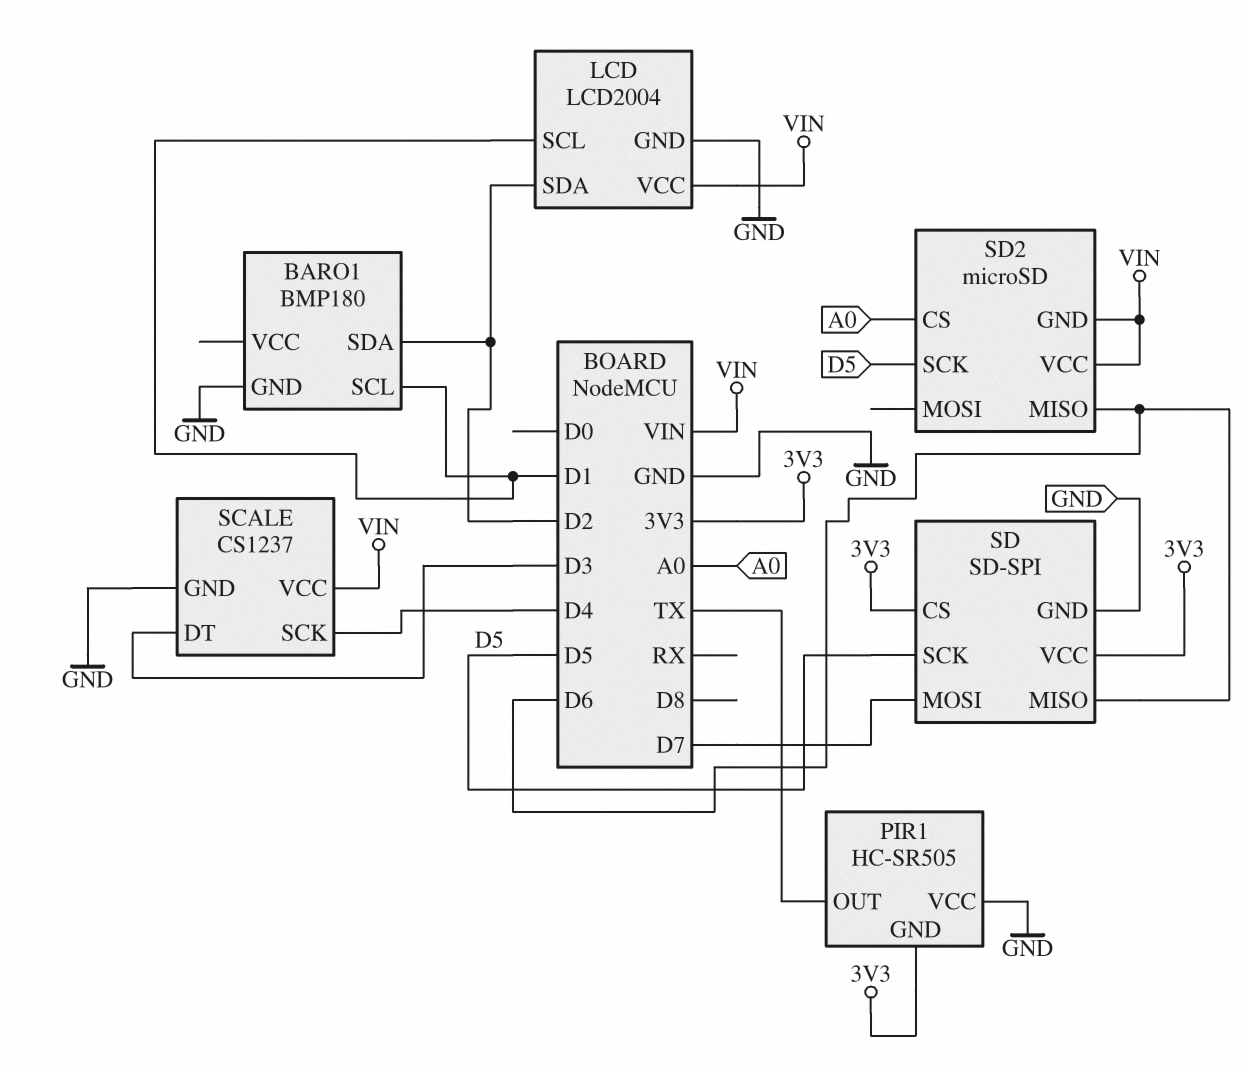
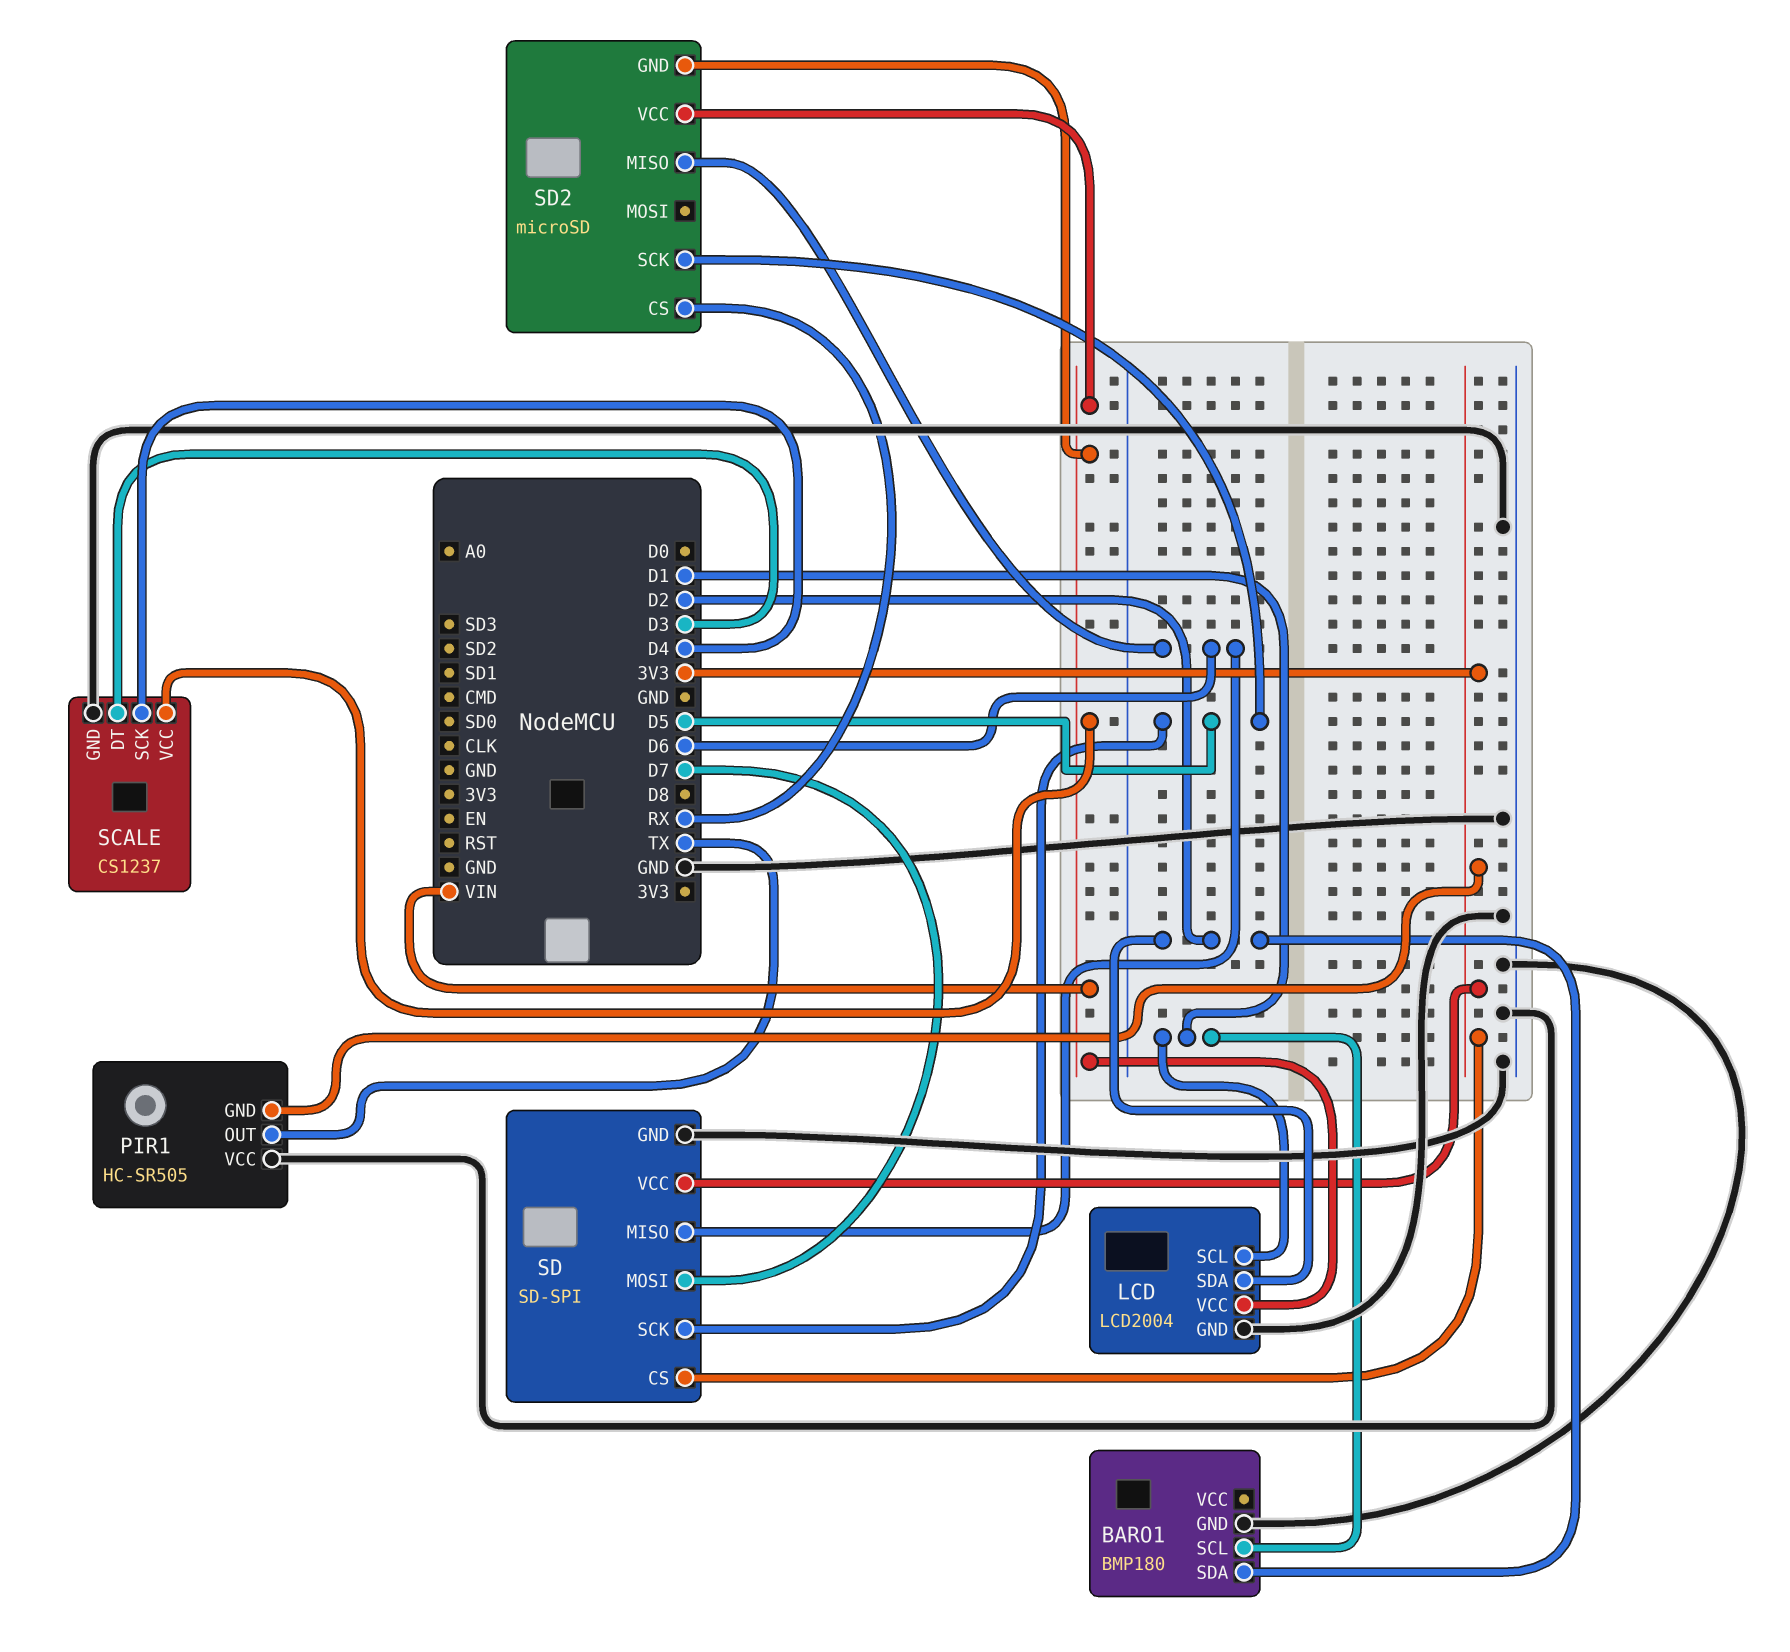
SD2 pin CS: A0 -> RX

